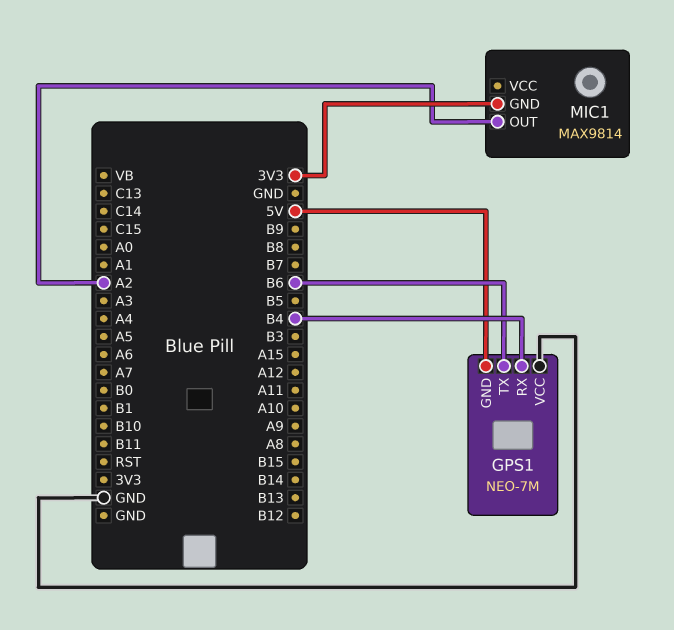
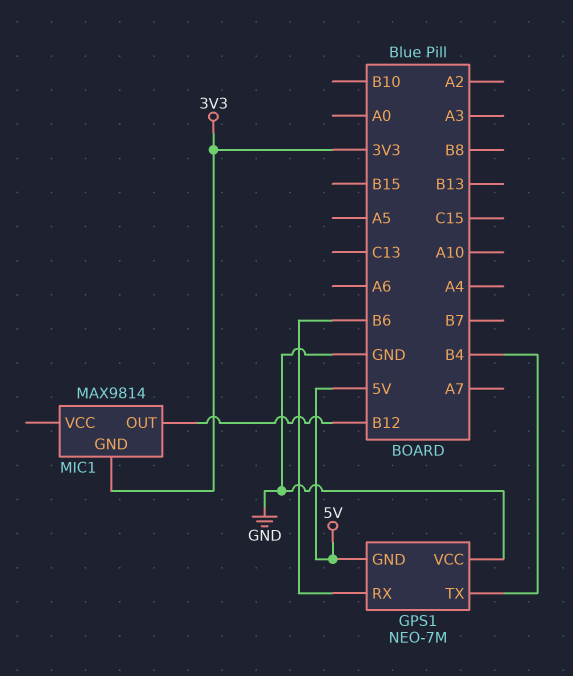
GPS1 pin RX: B4 -> B6
GPS1 pin TX: B6 -> B4
MIC1 pin OUT: A2 -> B12

